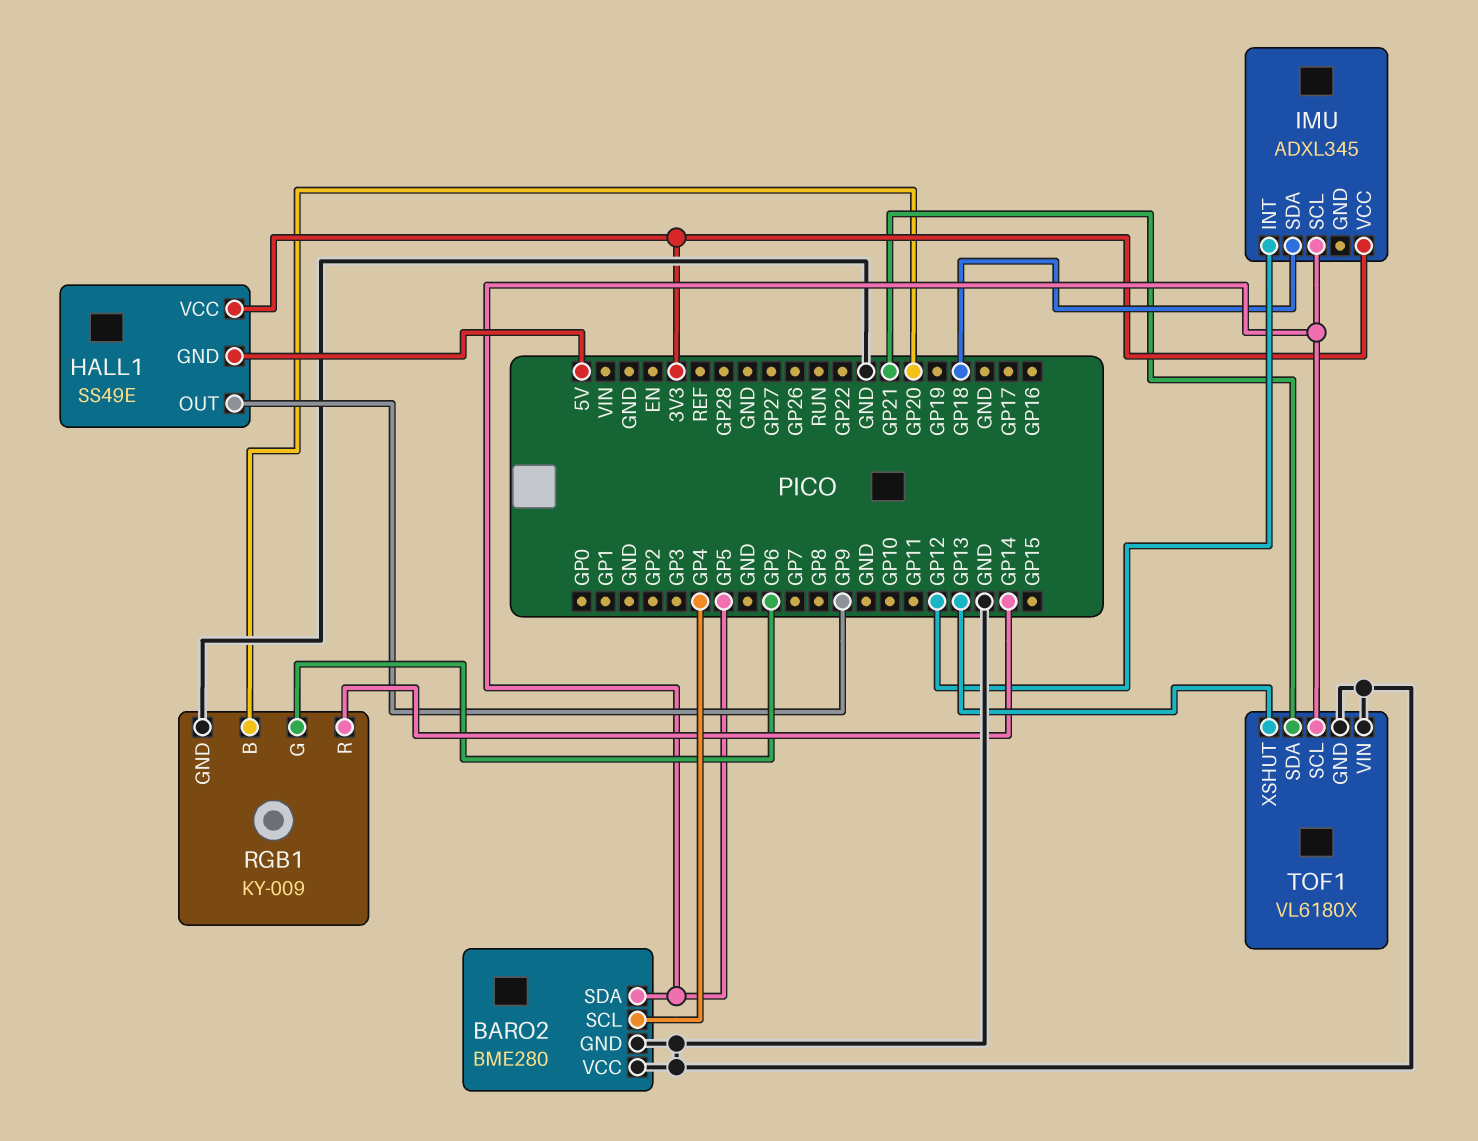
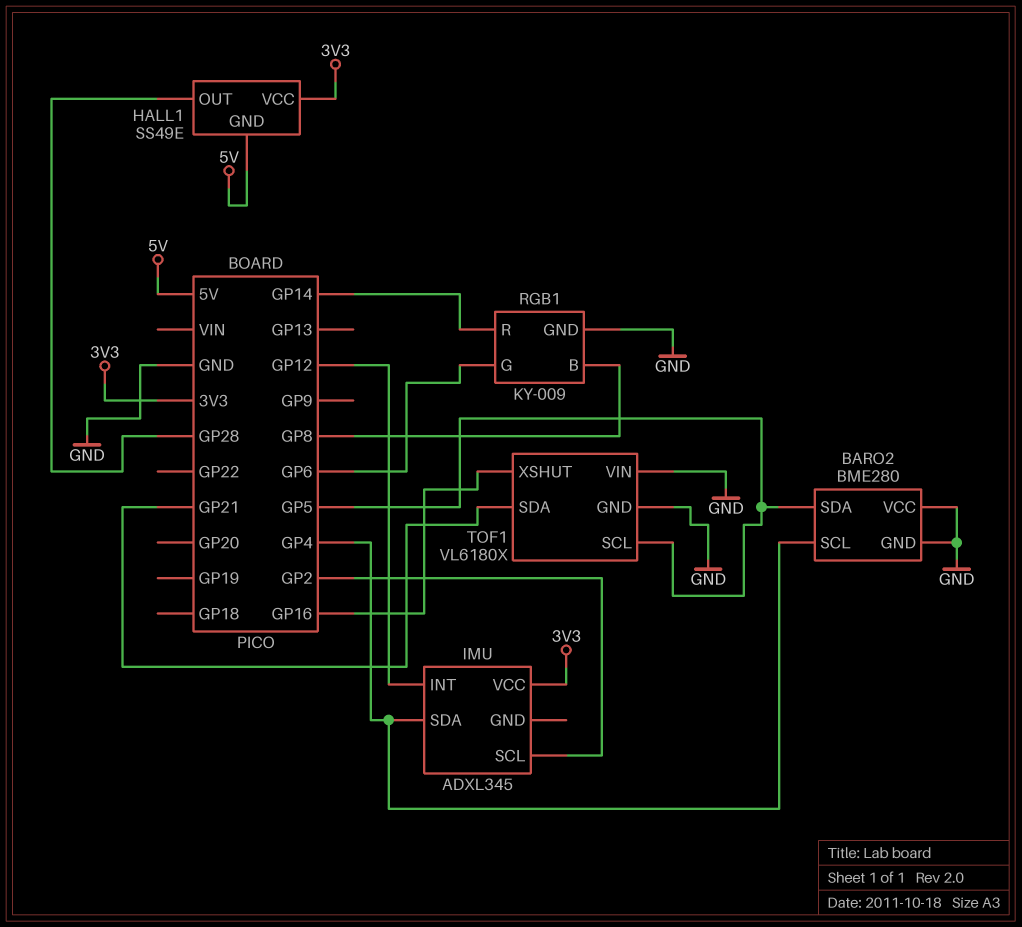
HALL1 pin OUT: GP9 -> GP28
IMU pin SCL: GP5 -> GP2
IMU pin SDA: GP18 -> GP4
RGB1 pin B: GP20 -> GP8
TOF1 pin XSHUT: GP13 -> GP16

